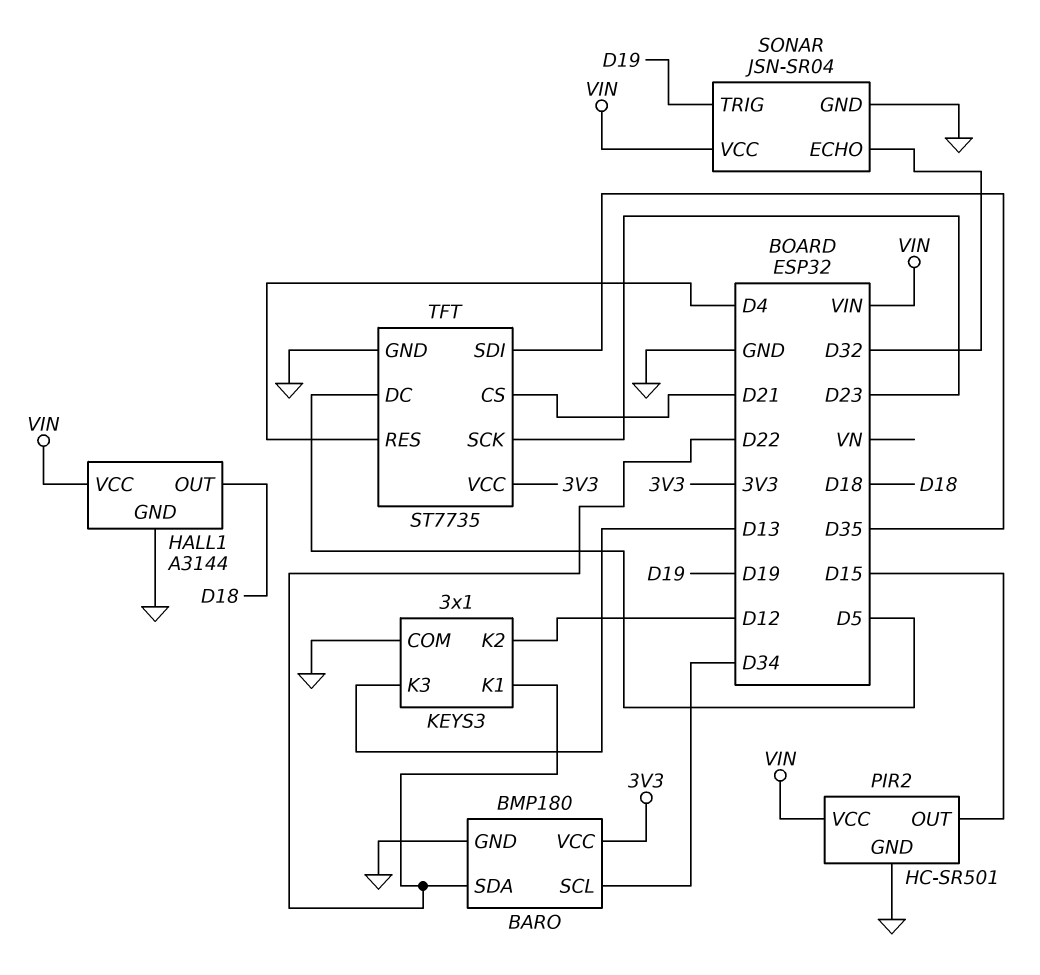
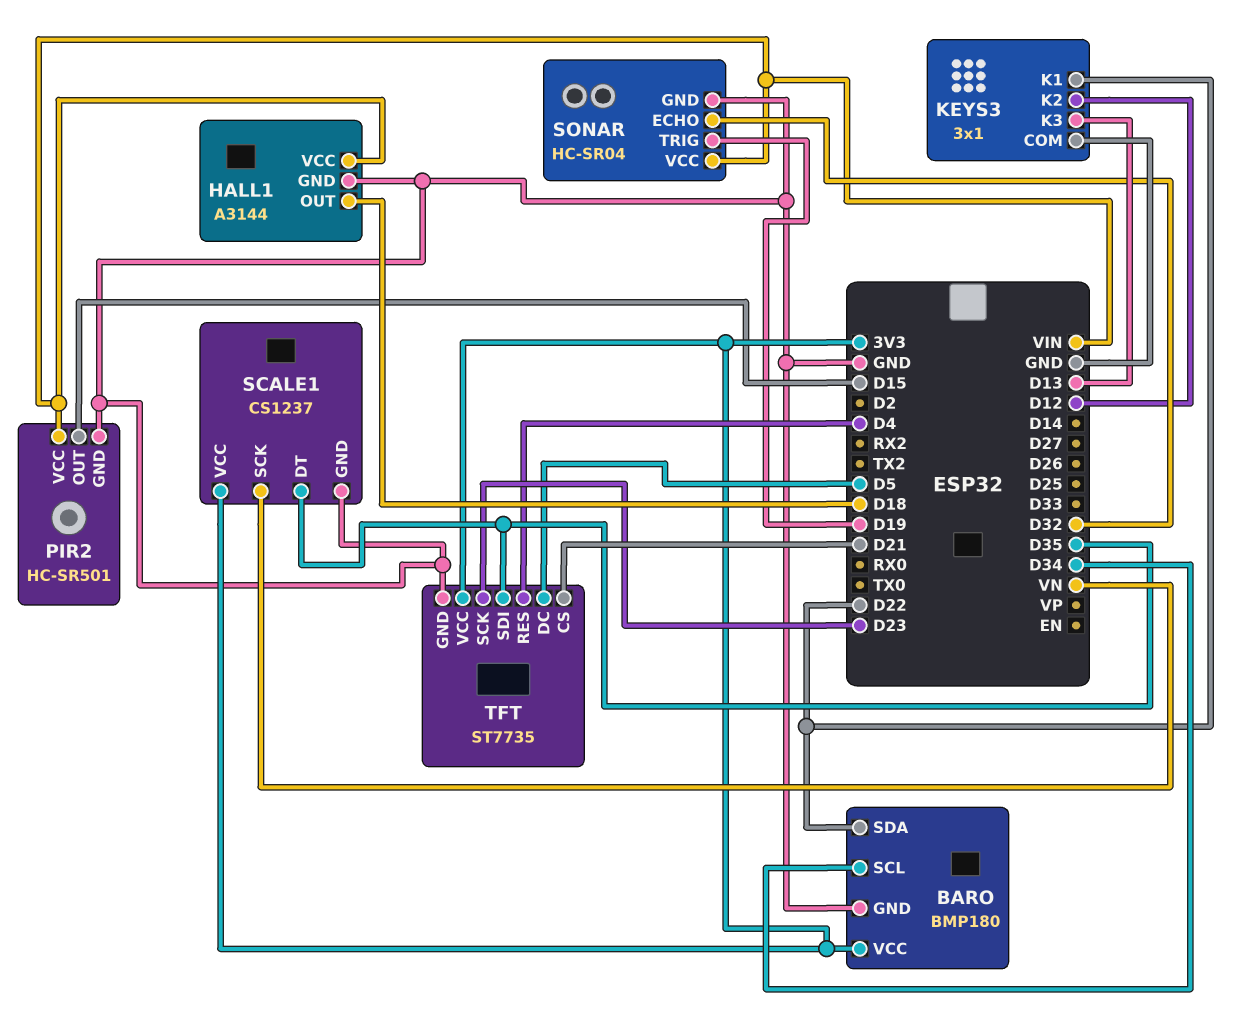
SCALE1: none -> CS1237
SCALE1 pin DT: none -> D35
SCALE1 pin GND: none -> GND
SCALE1 pin SCK: none -> VN
SCALE1 pin VCC: none -> 3V3
SONAR: JSN-SR04 -> HC-SR04

